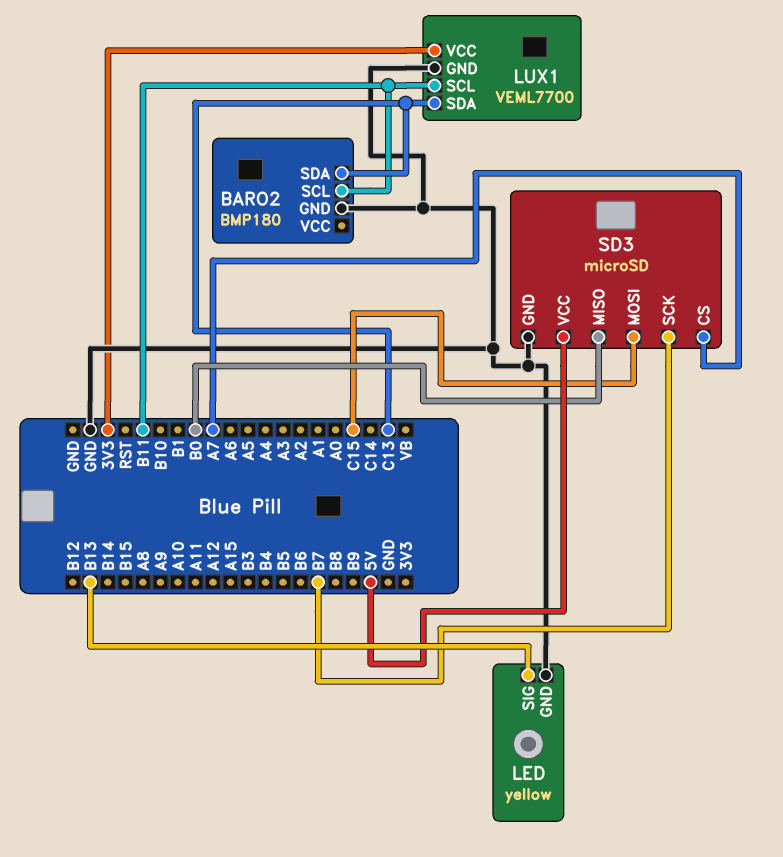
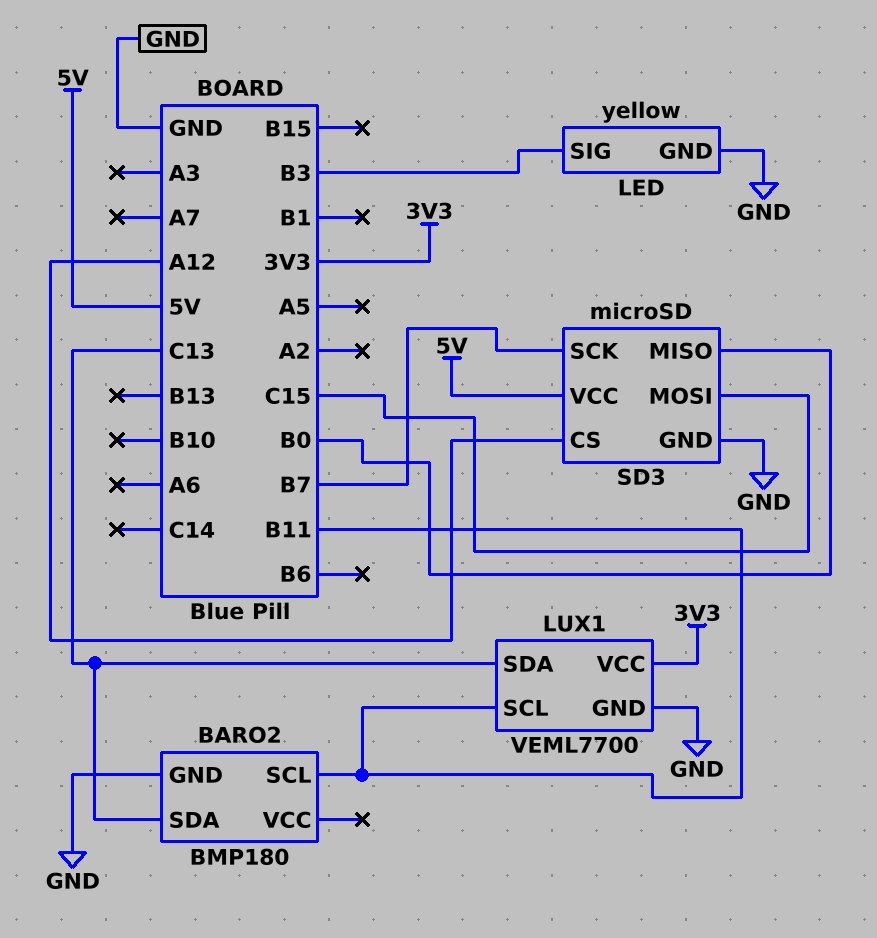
LED pin SIG: B13 -> B3
SD3 pin CS: A7 -> A12

